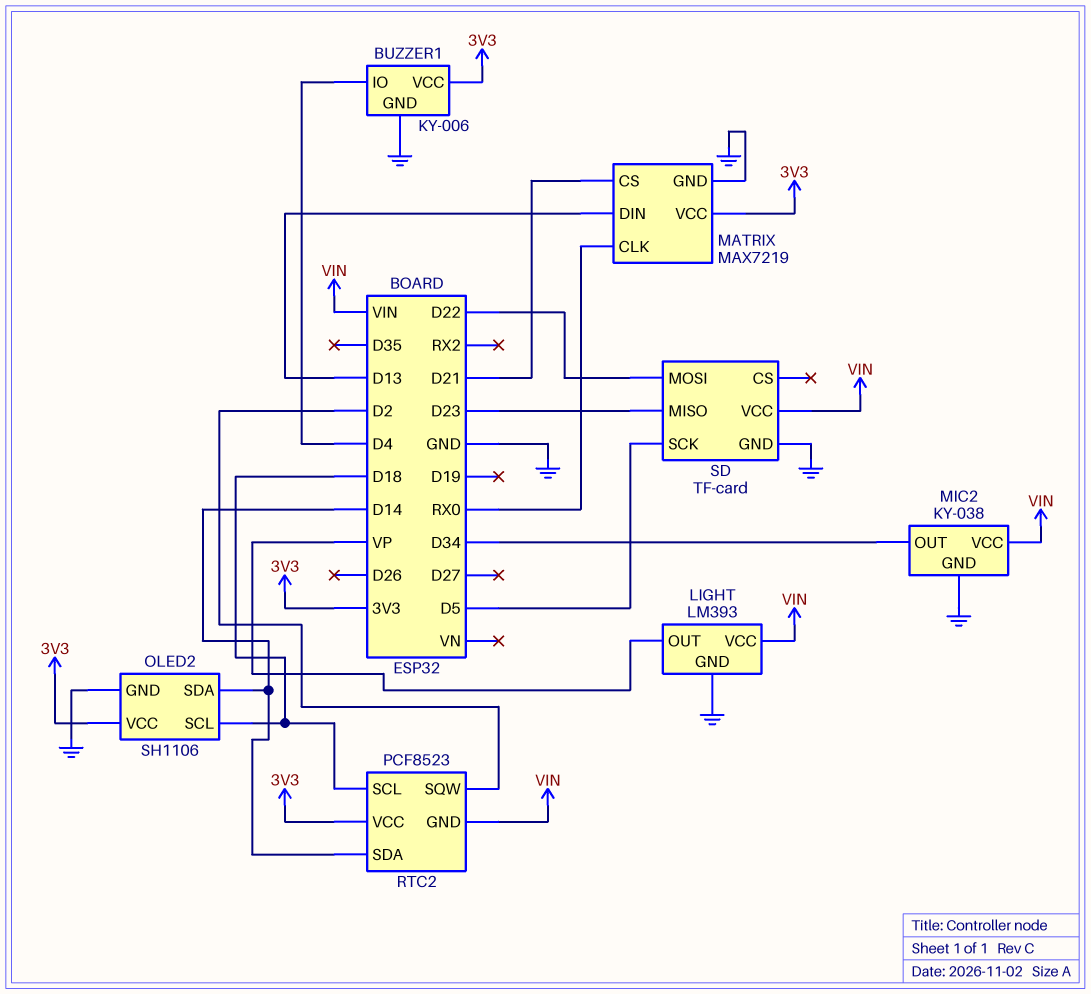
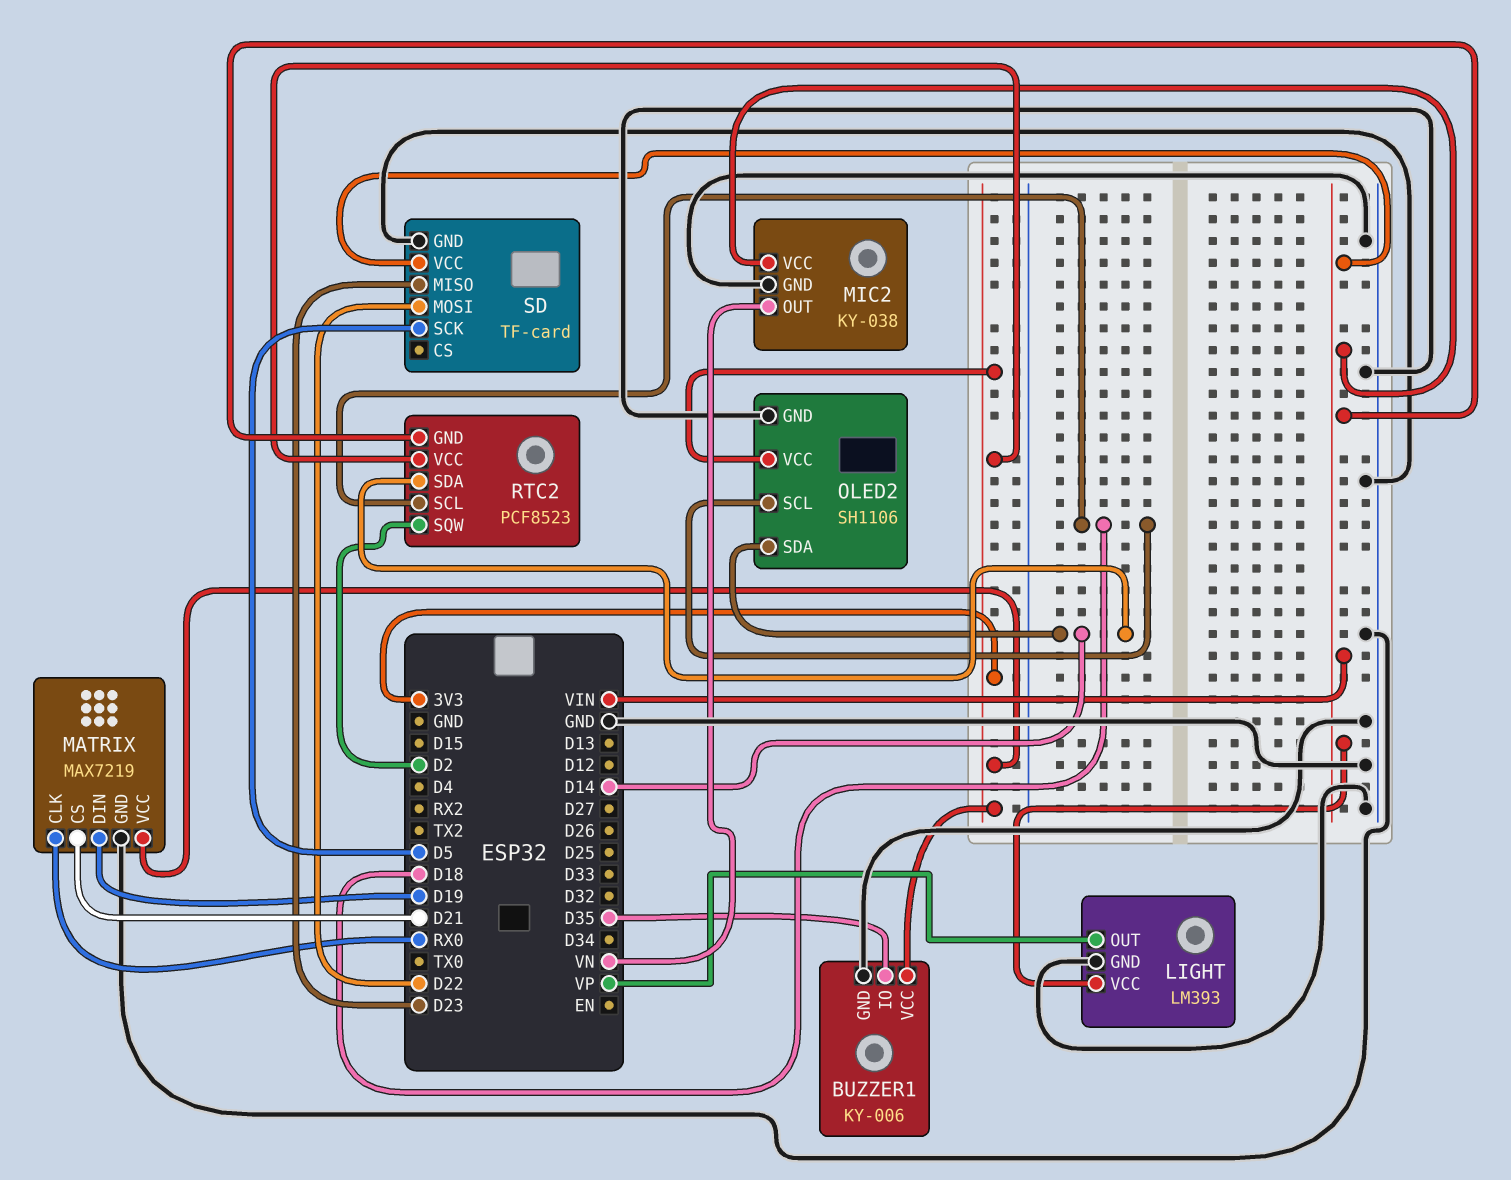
BUZZER1 pin IO: D4 -> D35
MATRIX pin DIN: D13 -> D19
MIC2 pin OUT: D34 -> VN

